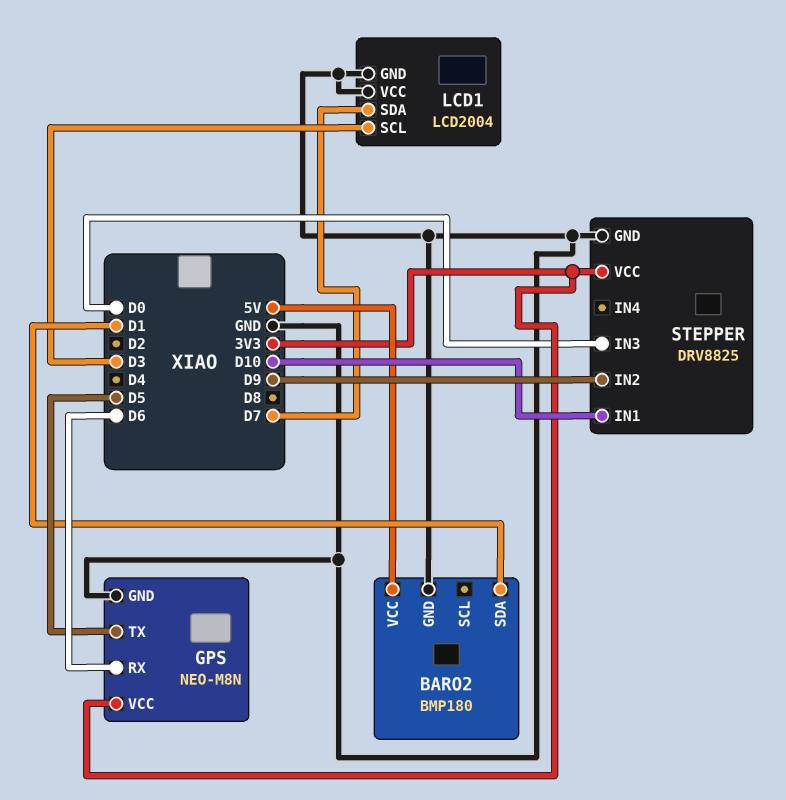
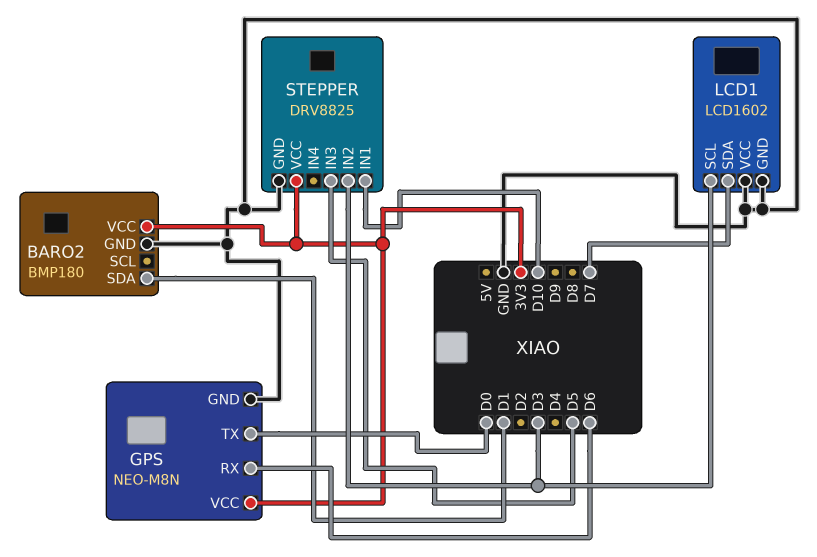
BARO2 pin VCC: 5V -> 3V3
GPS pin TX: D5 -> D0
LCD1: LCD2004 -> LCD1602
STEPPER pin IN2: D9 -> D3
STEPPER pin IN3: D0 -> D5

